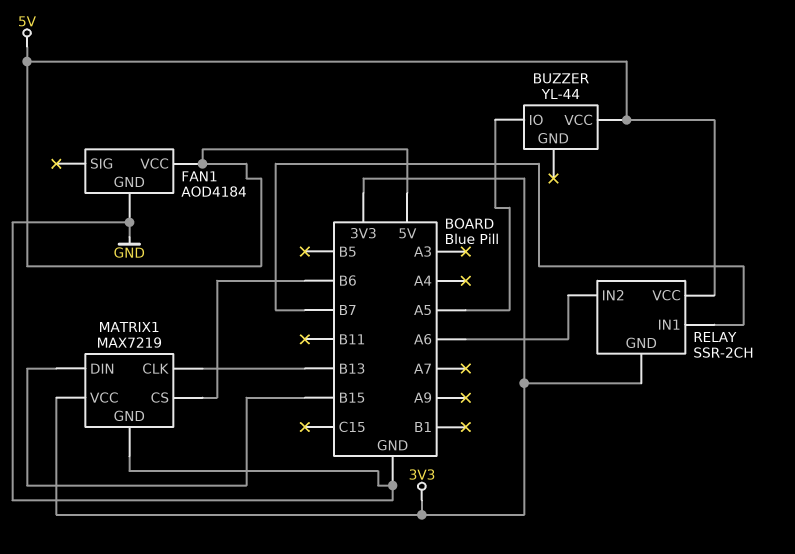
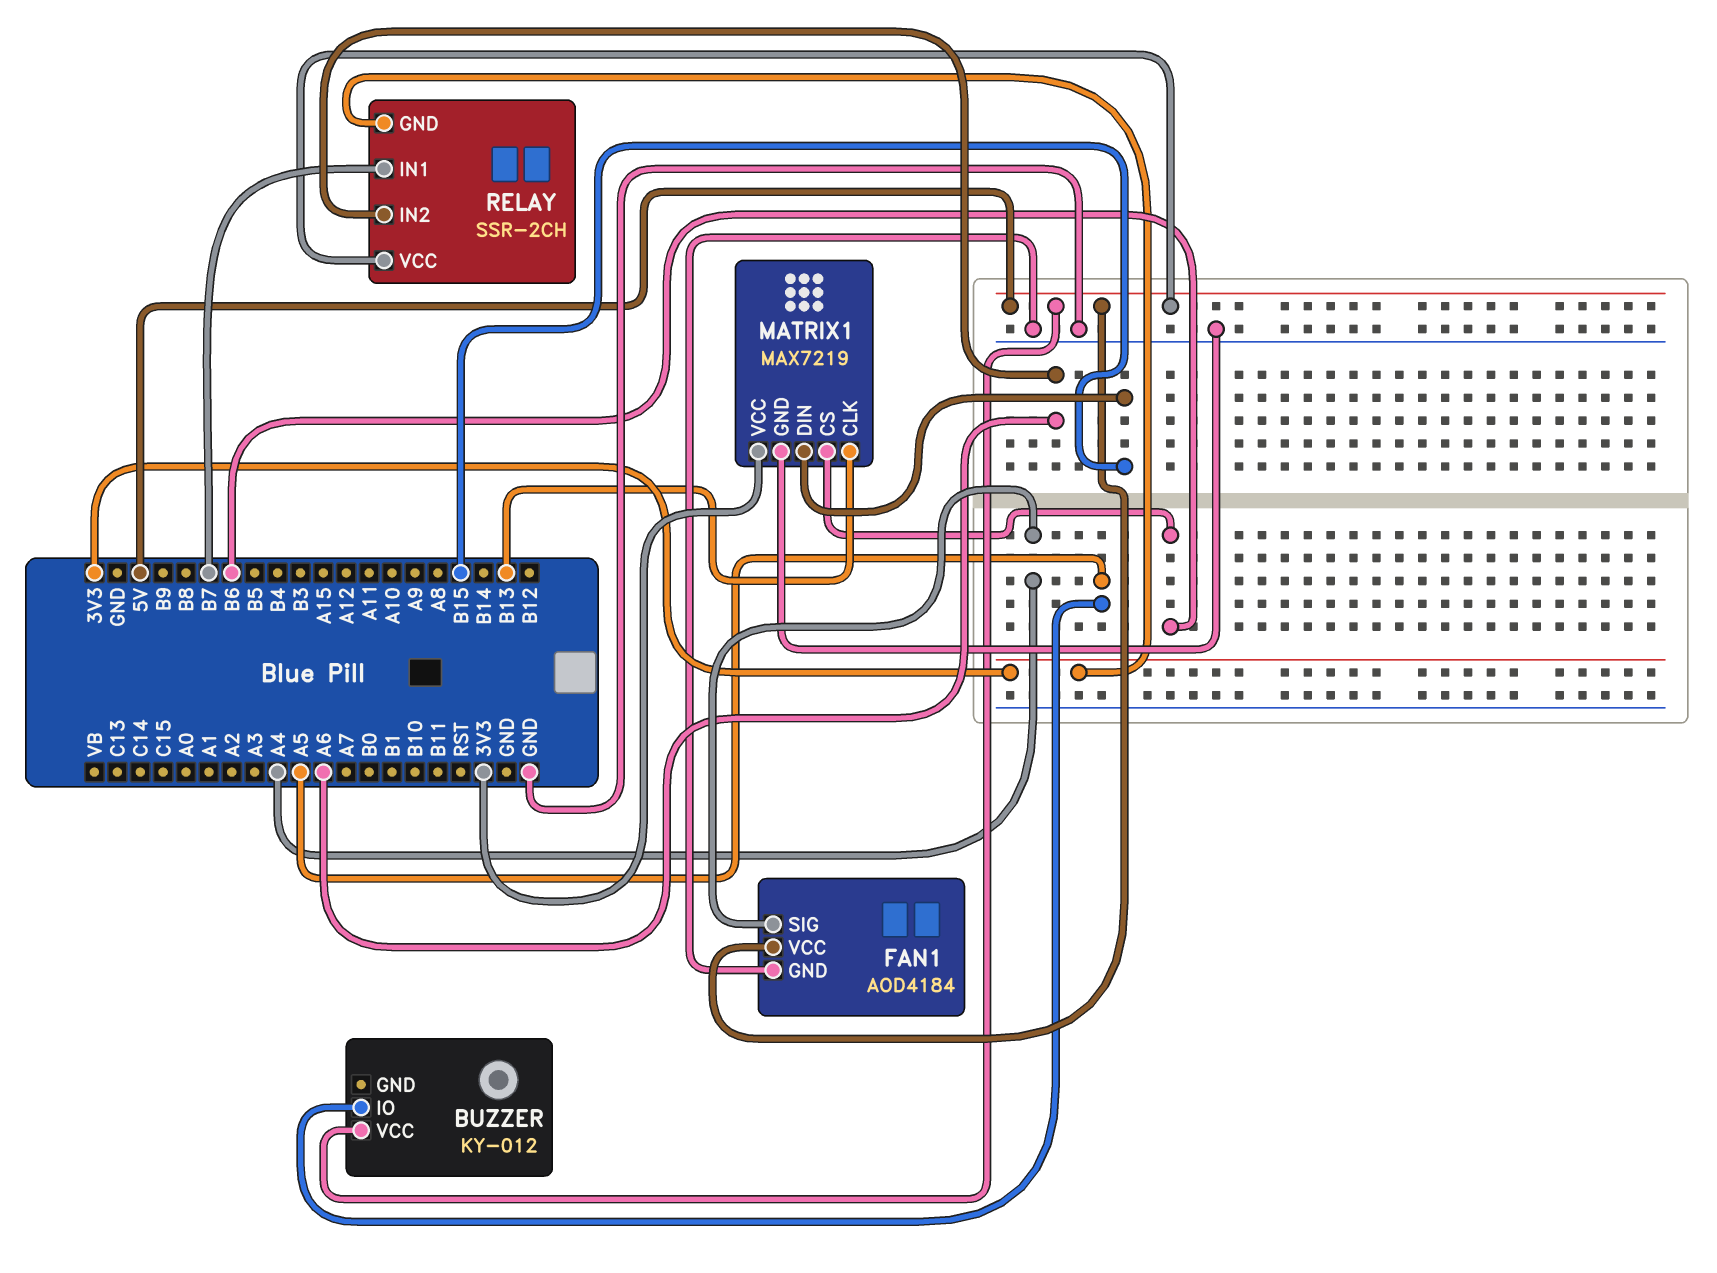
BUZZER: YL-44 -> KY-012
FAN1 pin SIG: none -> A4

